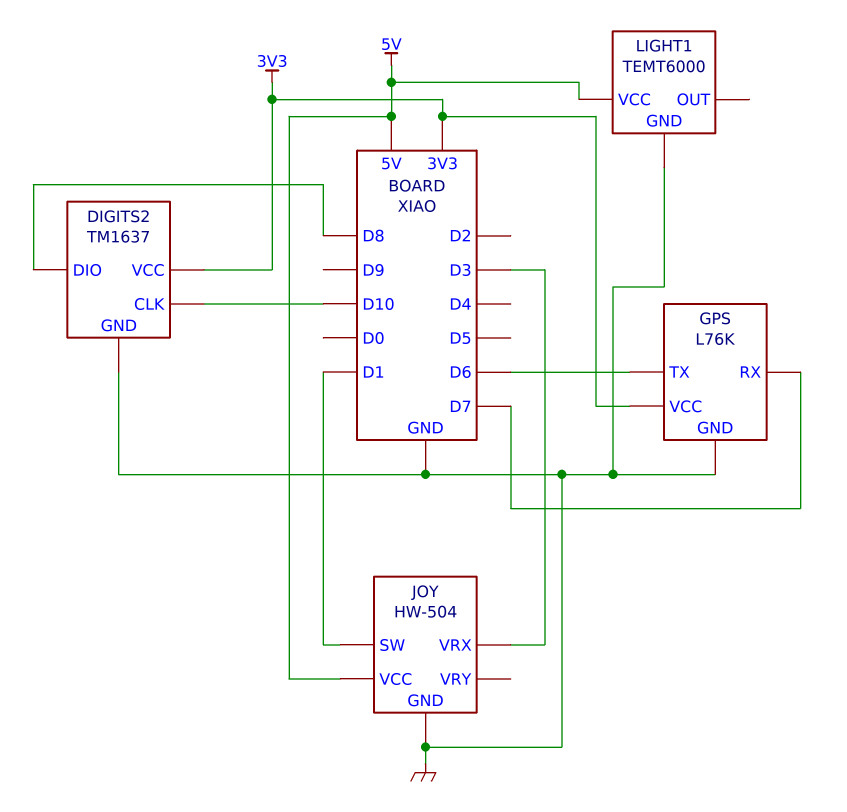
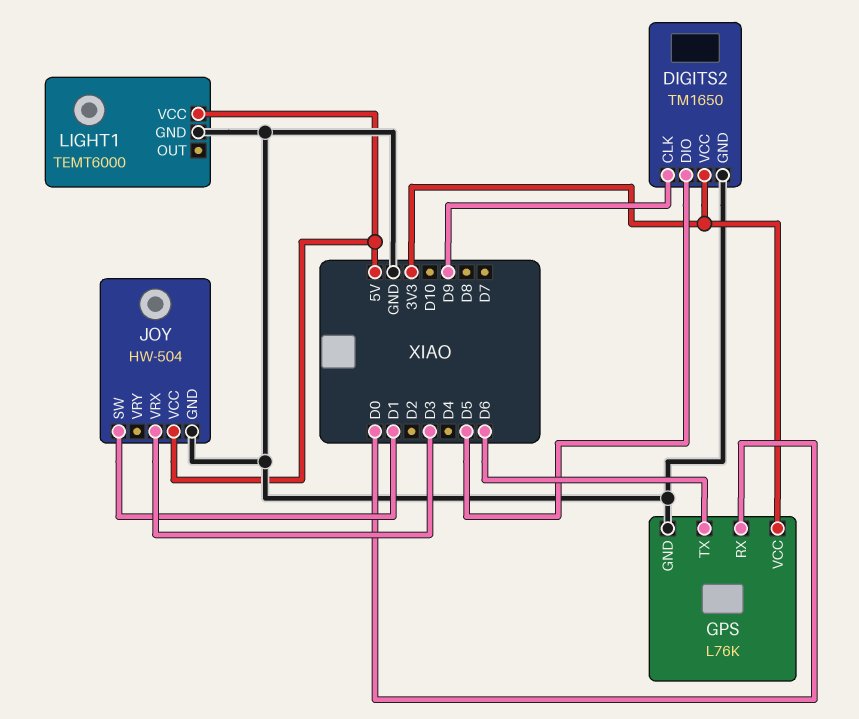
DIGITS2: TM1637 -> TM1650
DIGITS2 pin CLK: D10 -> D9
DIGITS2 pin DIO: D8 -> D5
GPS pin RX: D7 -> D0

